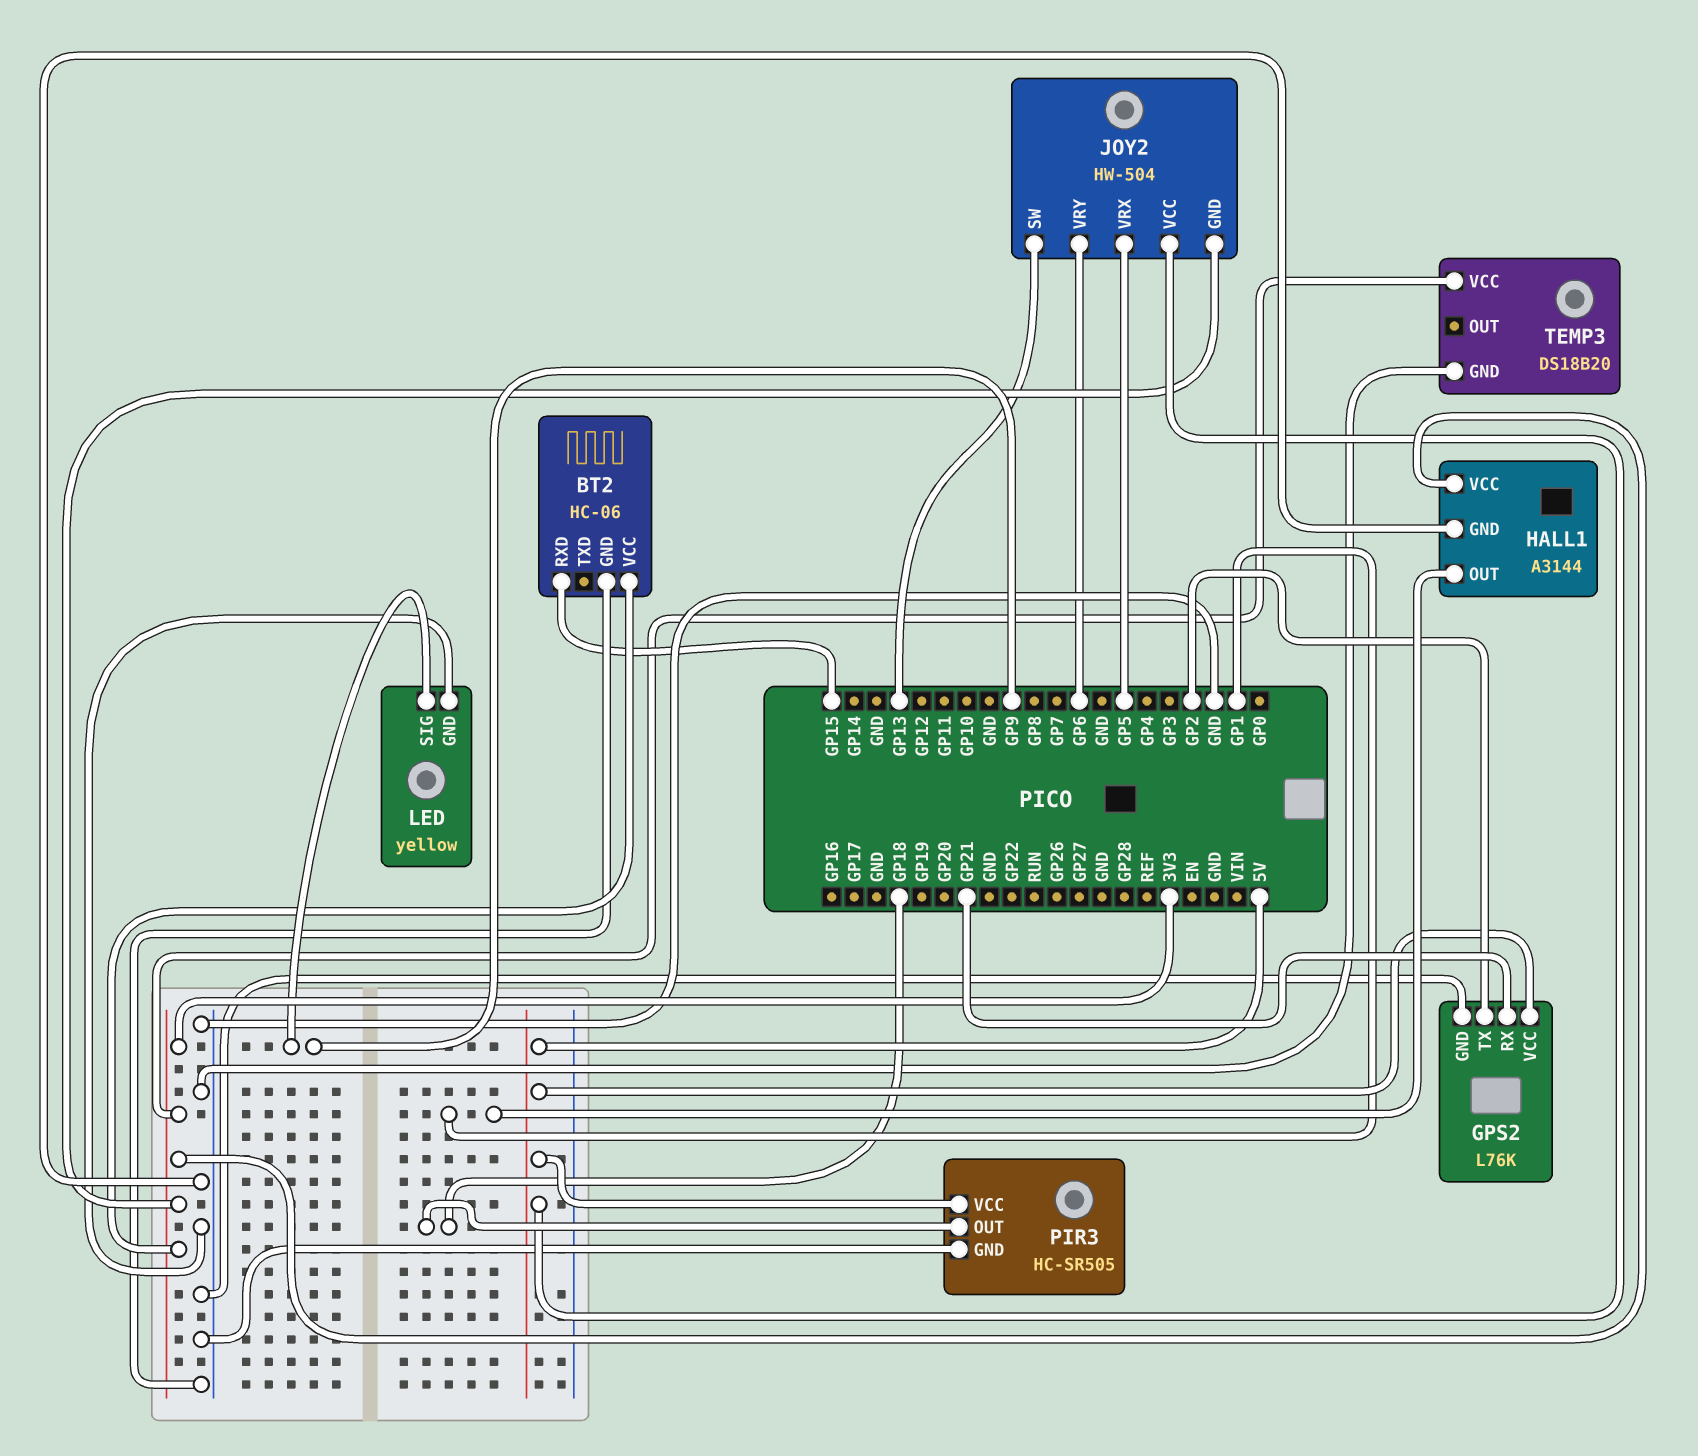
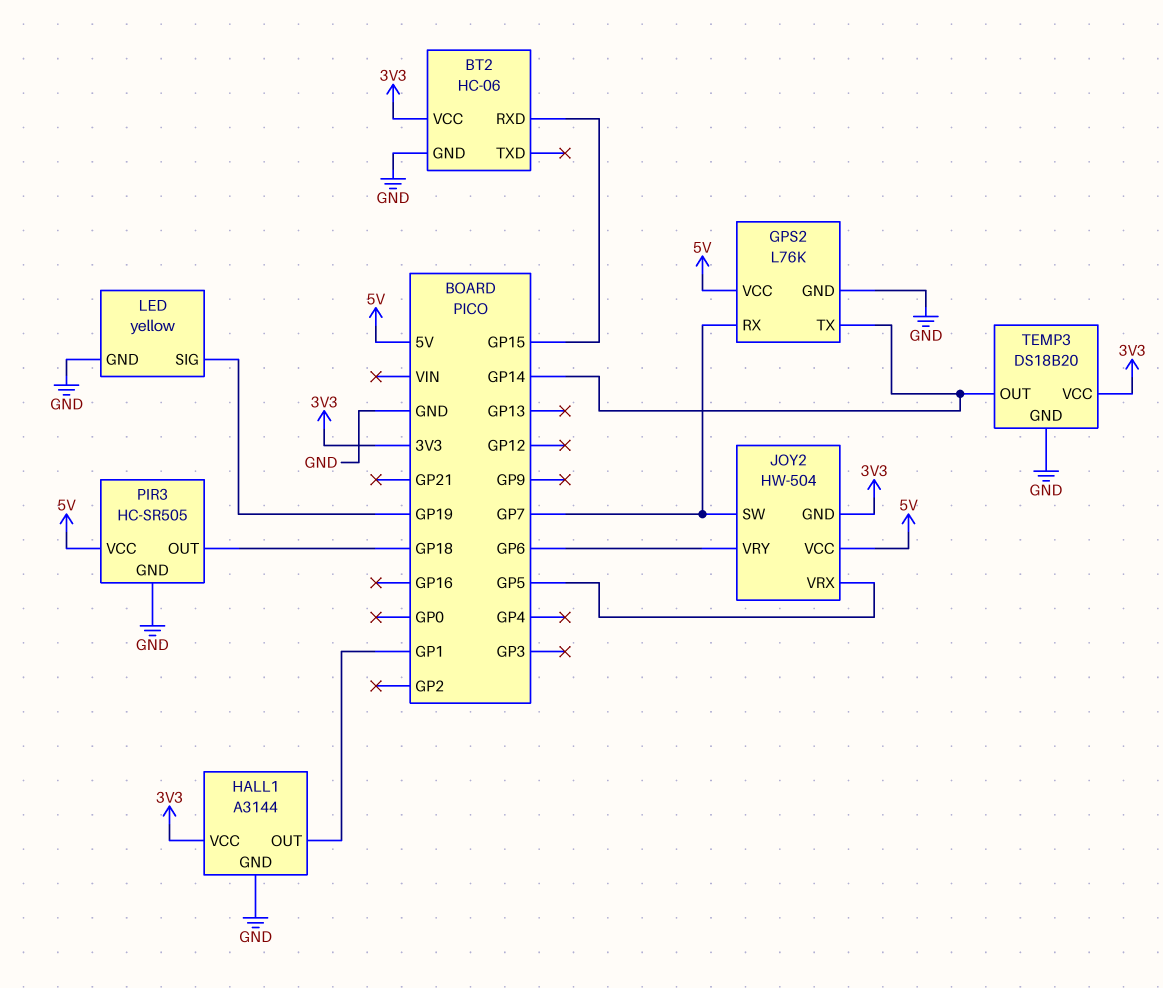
GPS2 pin RX: GP21 -> GP7
GPS2 pin TX: GP2 -> GP14
JOY2 pin SW: GP13 -> GP7
LED pin SIG: GP9 -> GP19
TEMP3 pin OUT: none -> GP14

